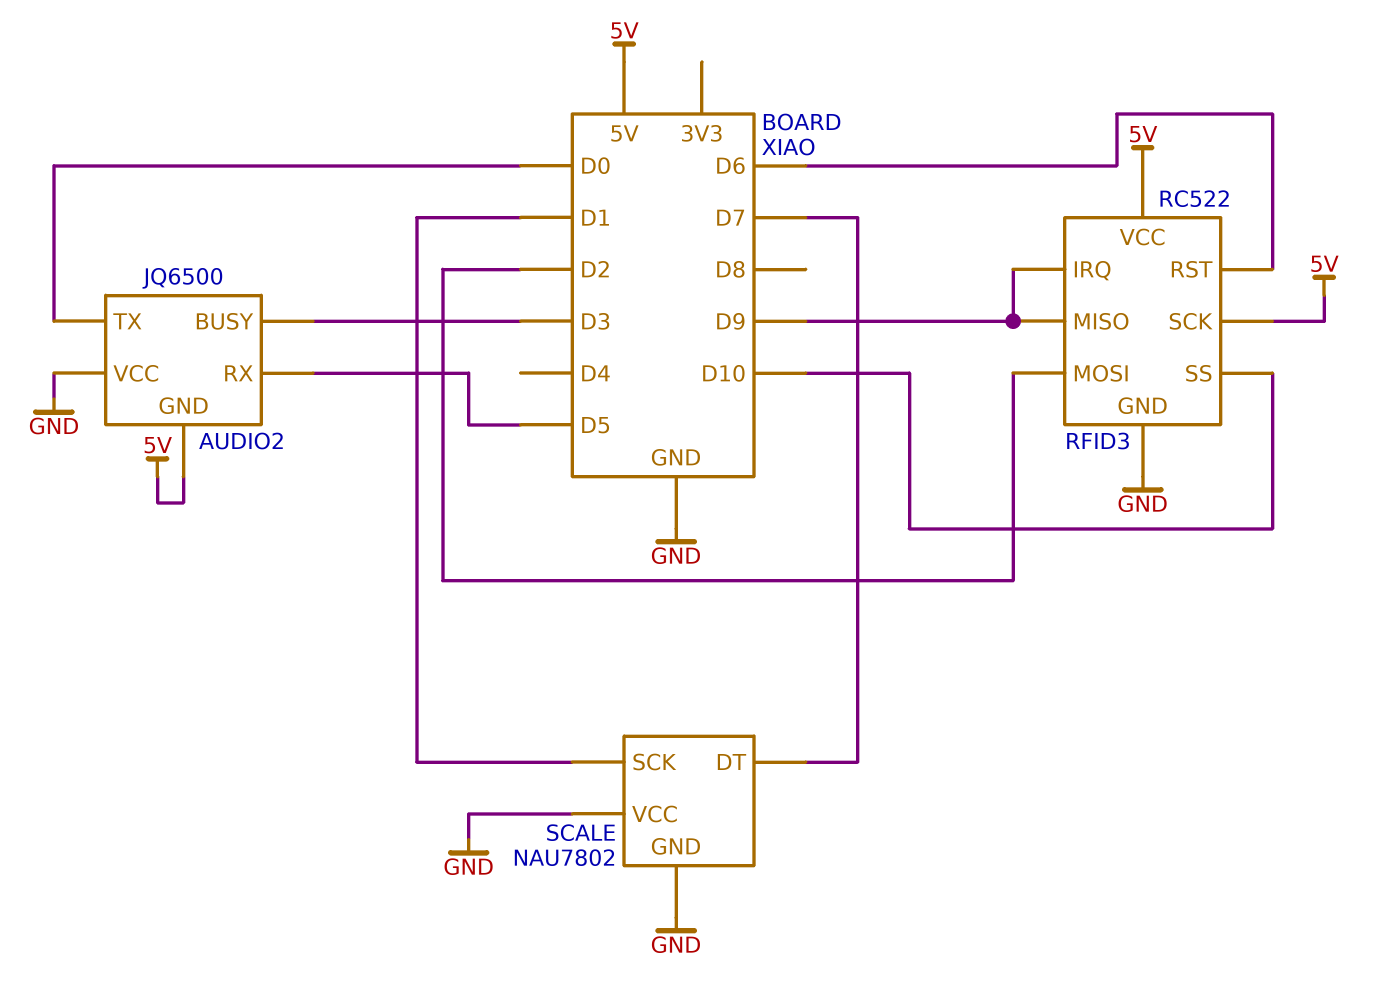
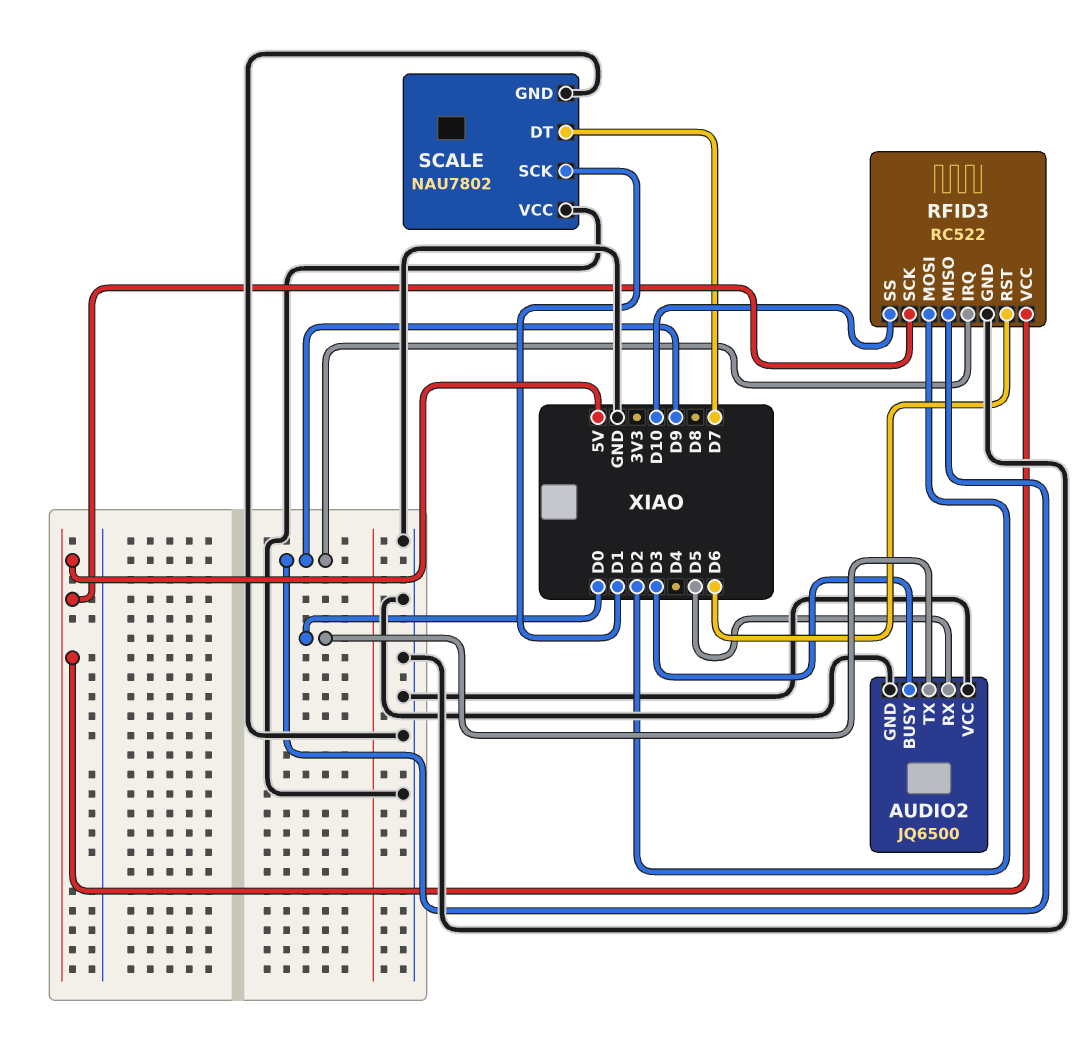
AUDIO2 pin GND: 5V -> GND

